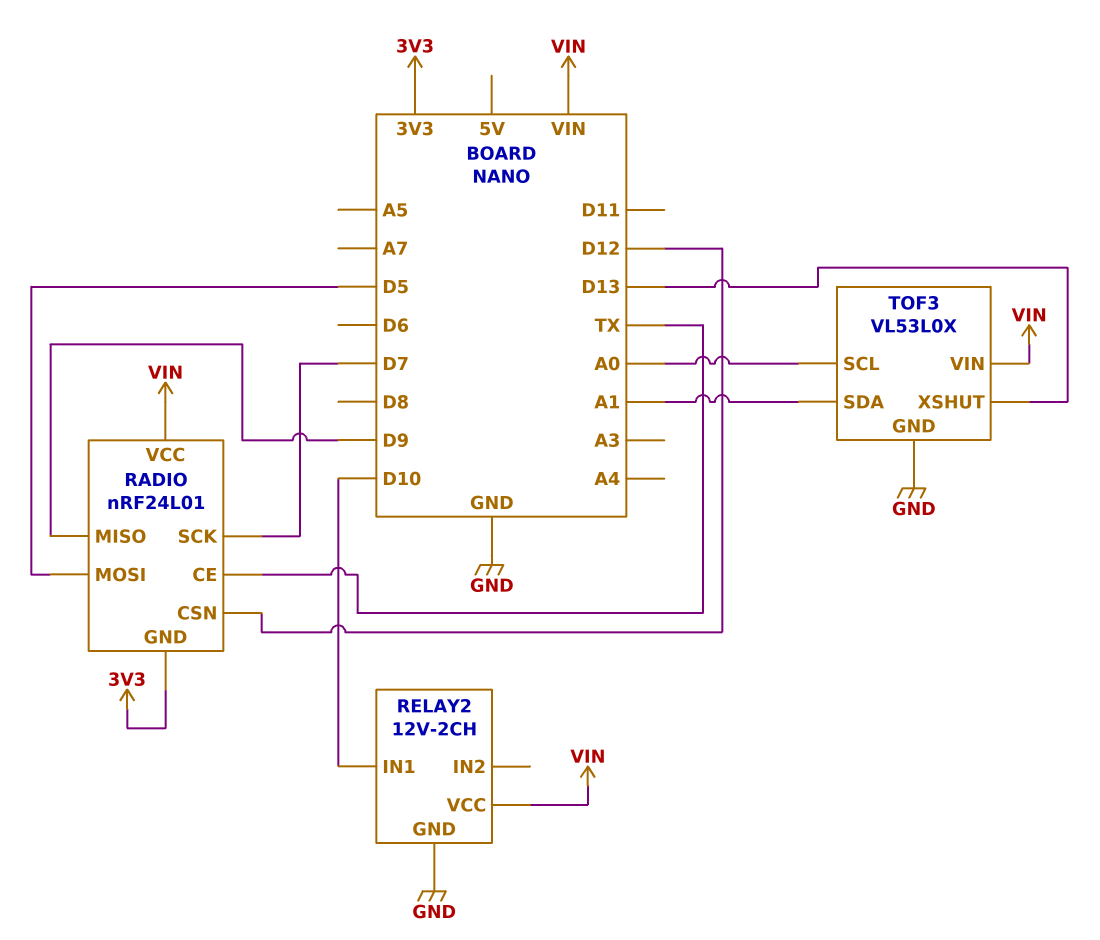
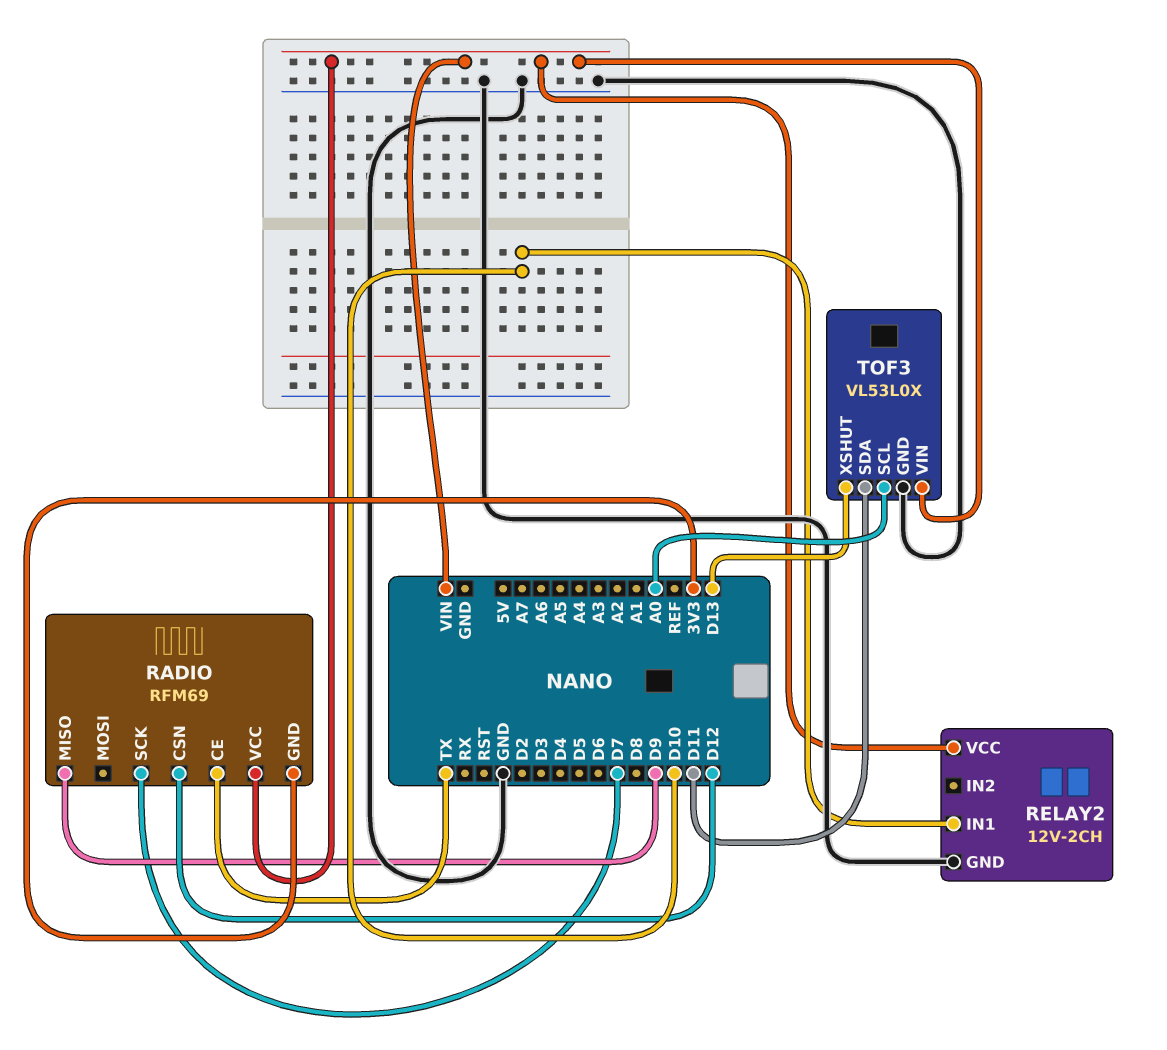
RADIO: nRF24L01 -> RFM69
RADIO pin MOSI: D5 -> none
TOF3 pin SDA: A1 -> D11

